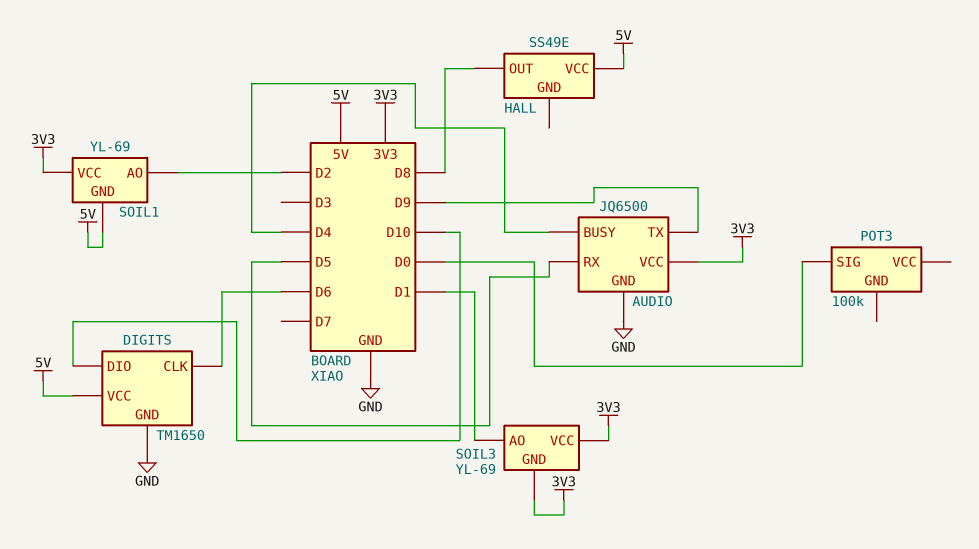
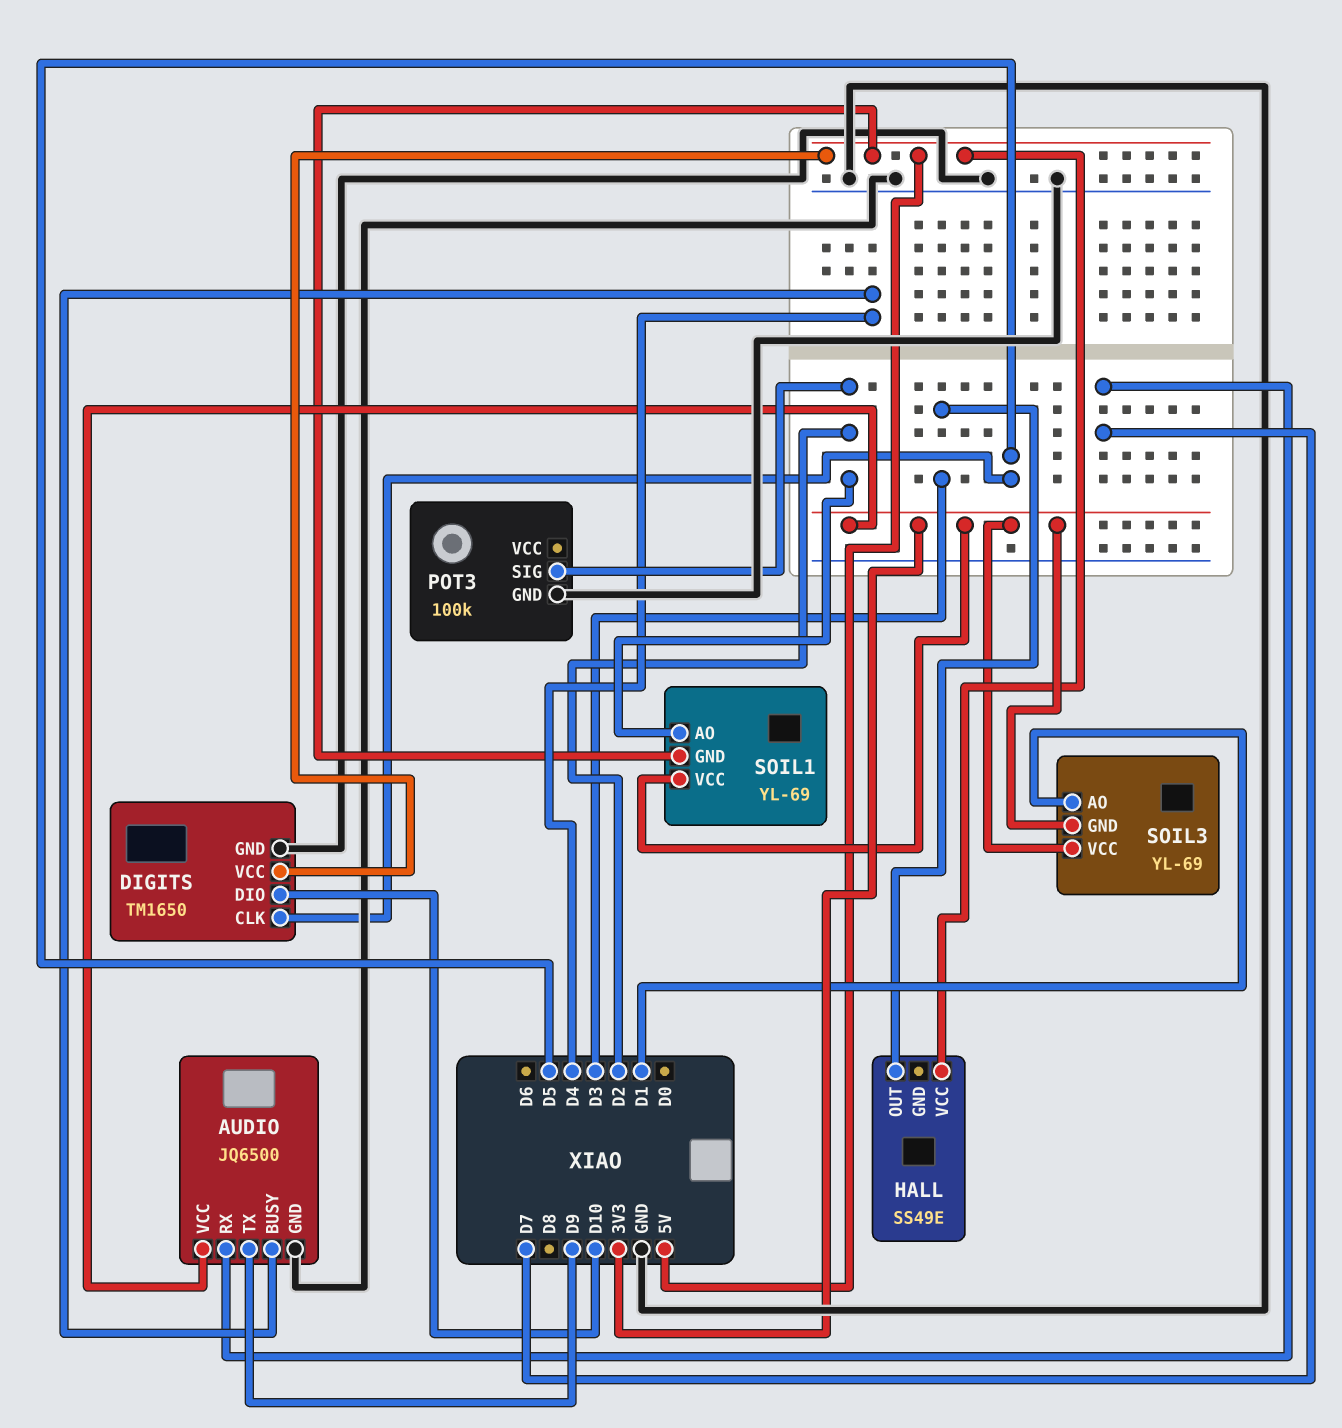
AUDIO pin RX: D5 -> D7
DIGITS pin CLK: D6 -> D5
HALL pin OUT: D8 -> D3
POT3 pin GND: none -> GND
POT3 pin SIG: D0 -> D2

